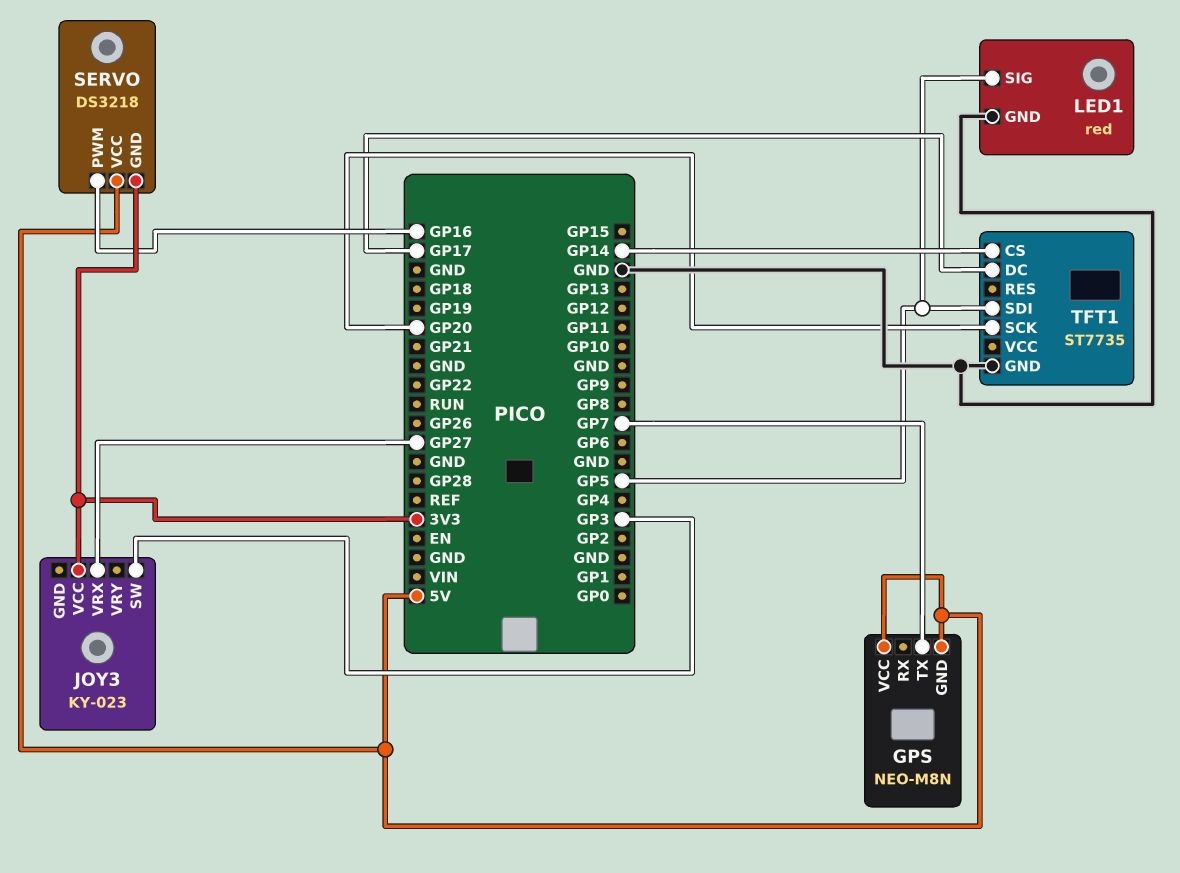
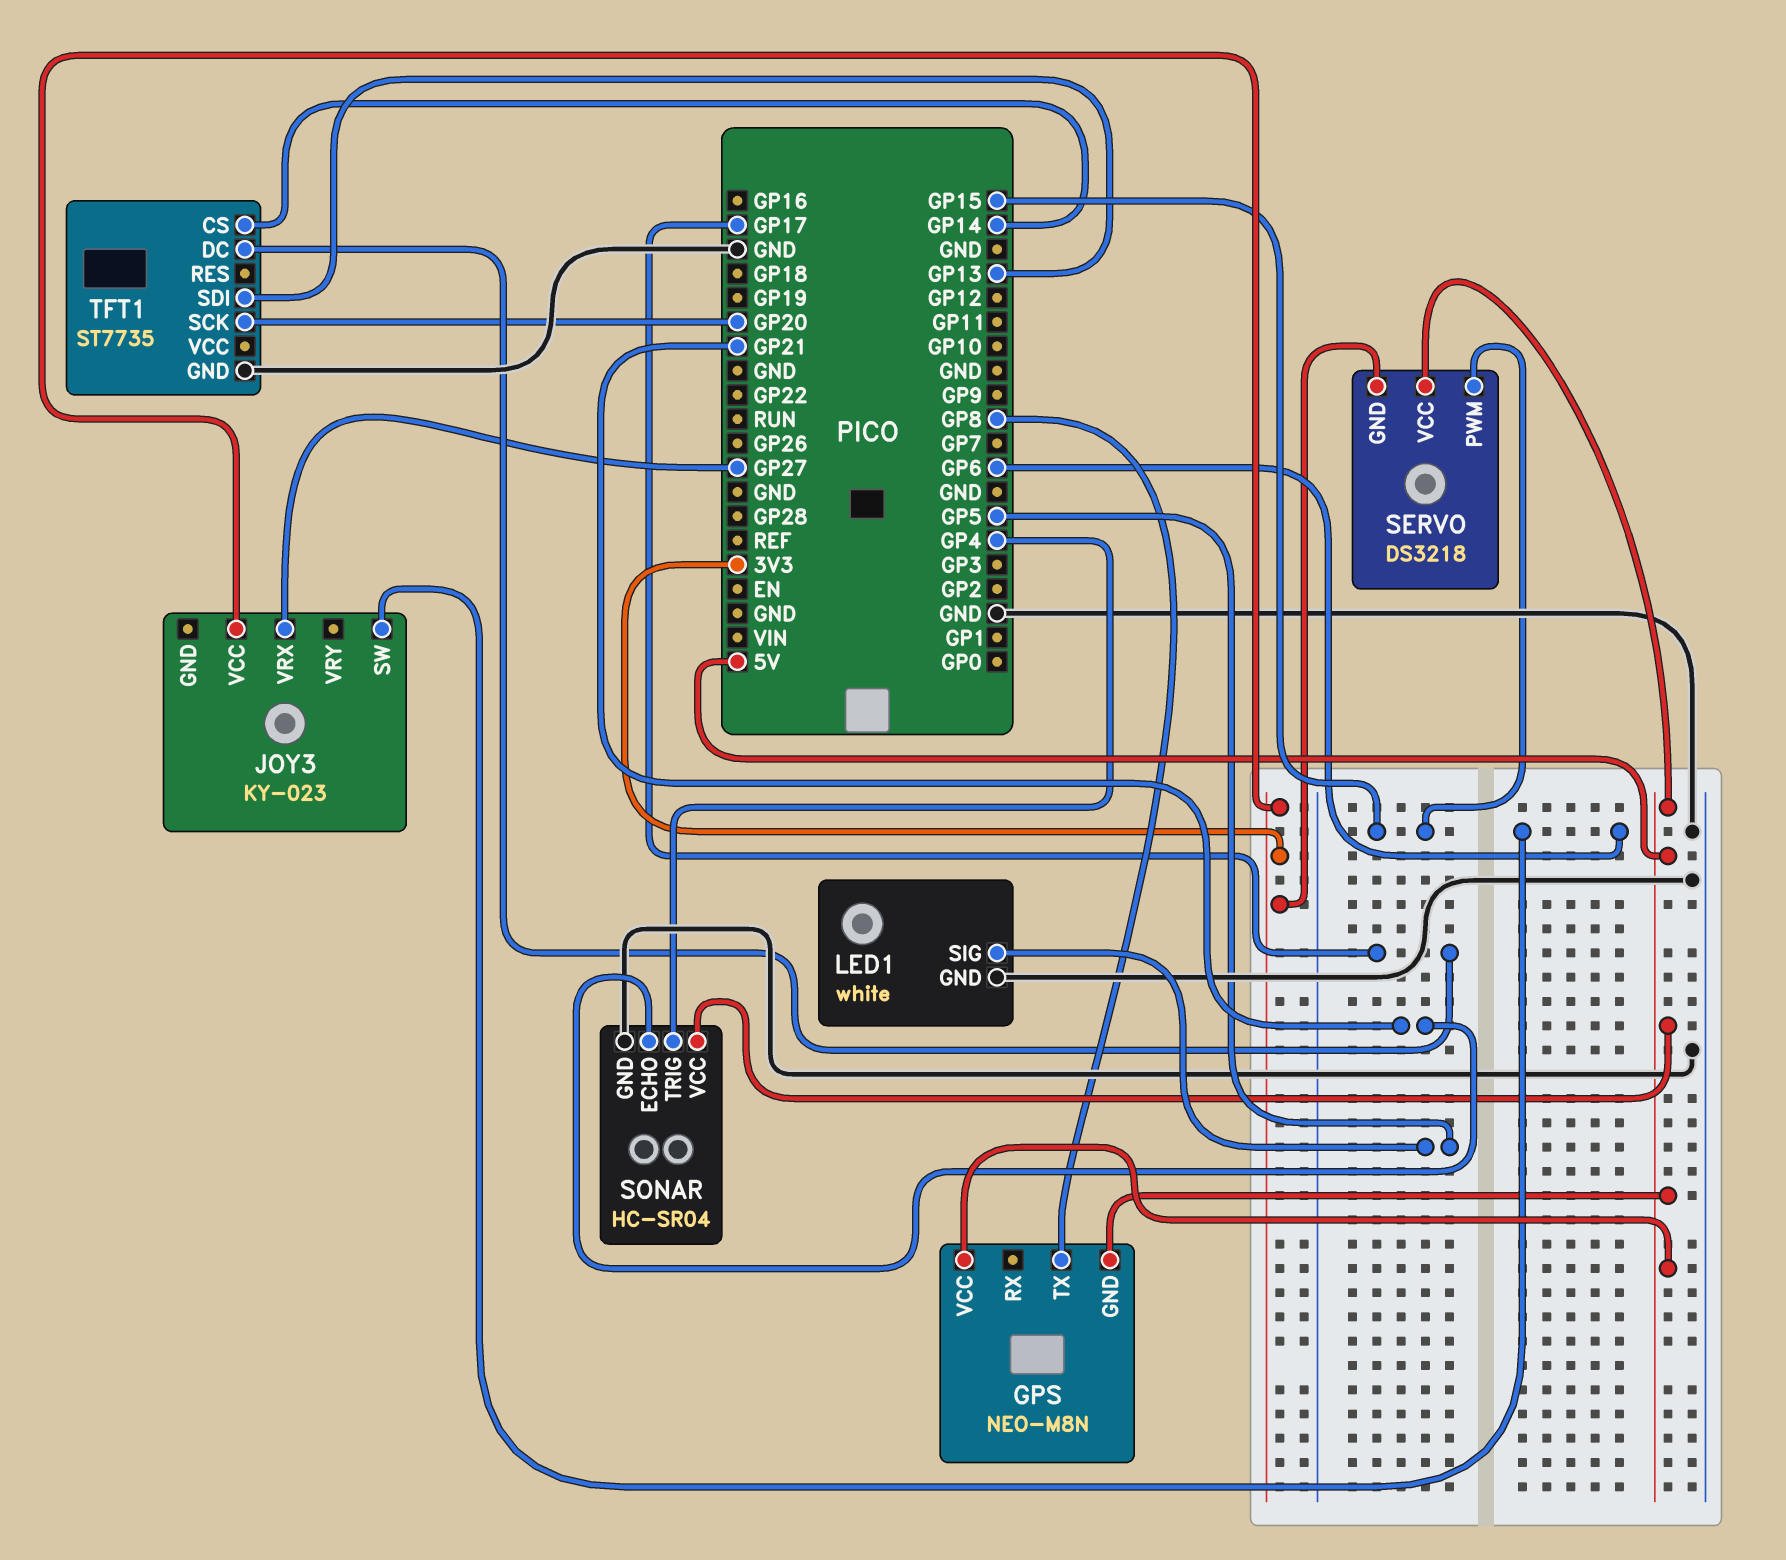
GPS pin TX: GP7 -> GP8
JOY3 pin SW: GP3 -> GP6
LED1: red -> white
SERVO pin PWM: GP16 -> GP15
SONAR: none -> HC-SR04
SONAR pin ECHO: none -> GP21
SONAR pin GND: none -> GND
SONAR pin TRIG: none -> GP4
SONAR pin VCC: none -> 5V
TFT1 pin SDI: GP5 -> GP13

